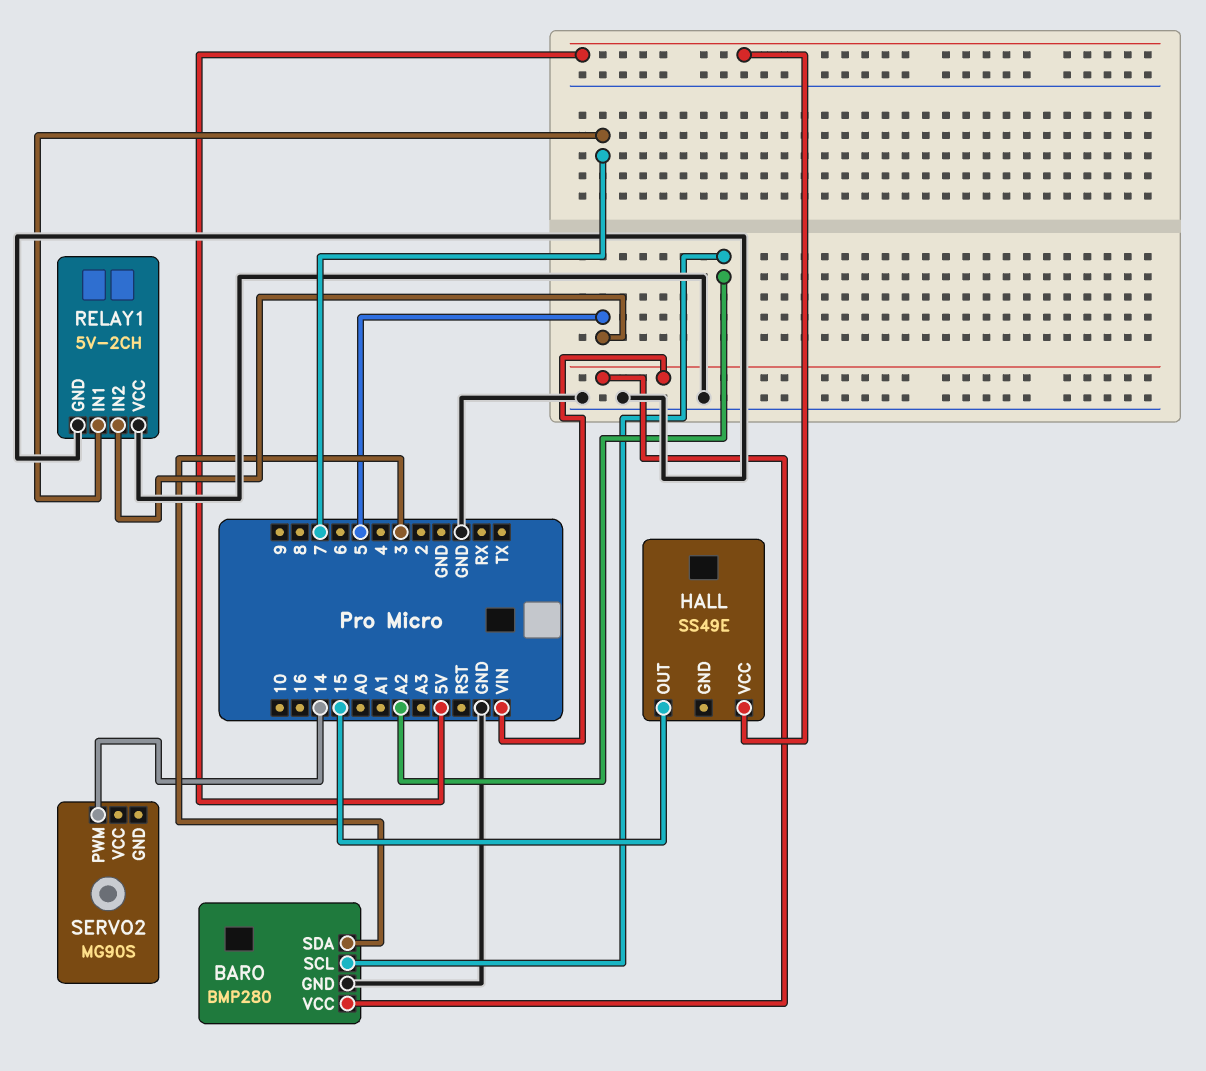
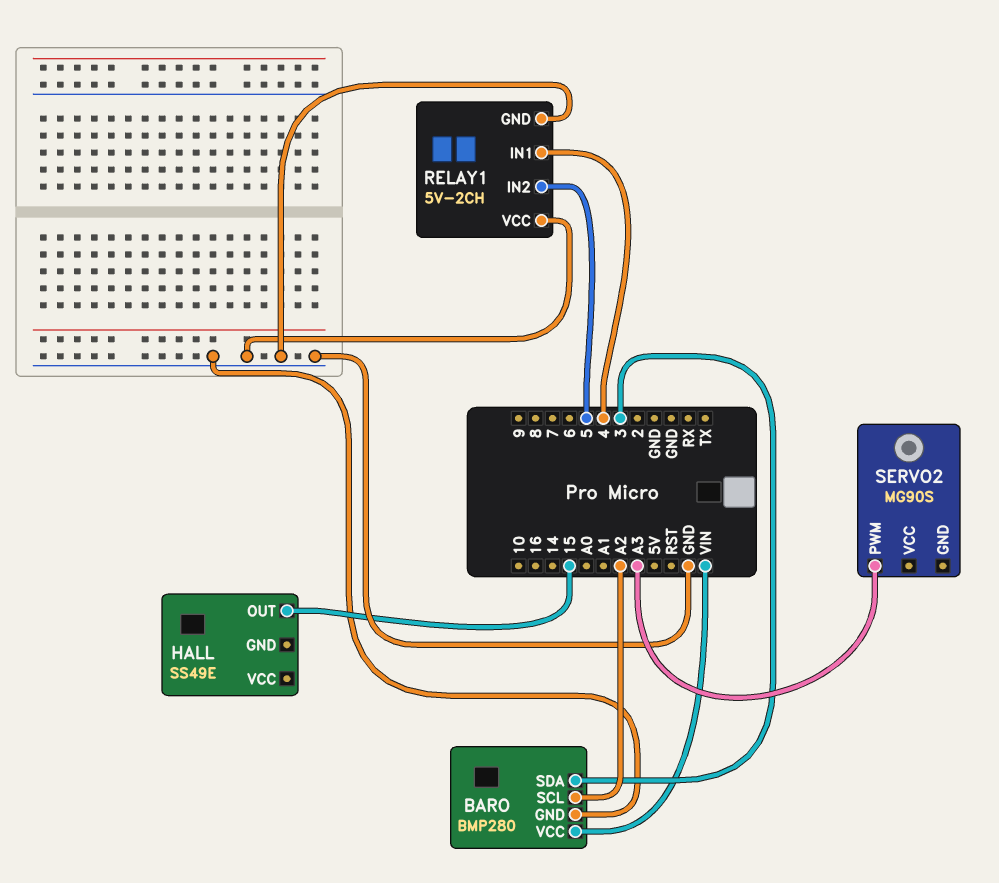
HALL pin VCC: 5V -> none
RELAY1 pin IN1: 7 -> 4
SERVO2 pin PWM: 14 -> A3

